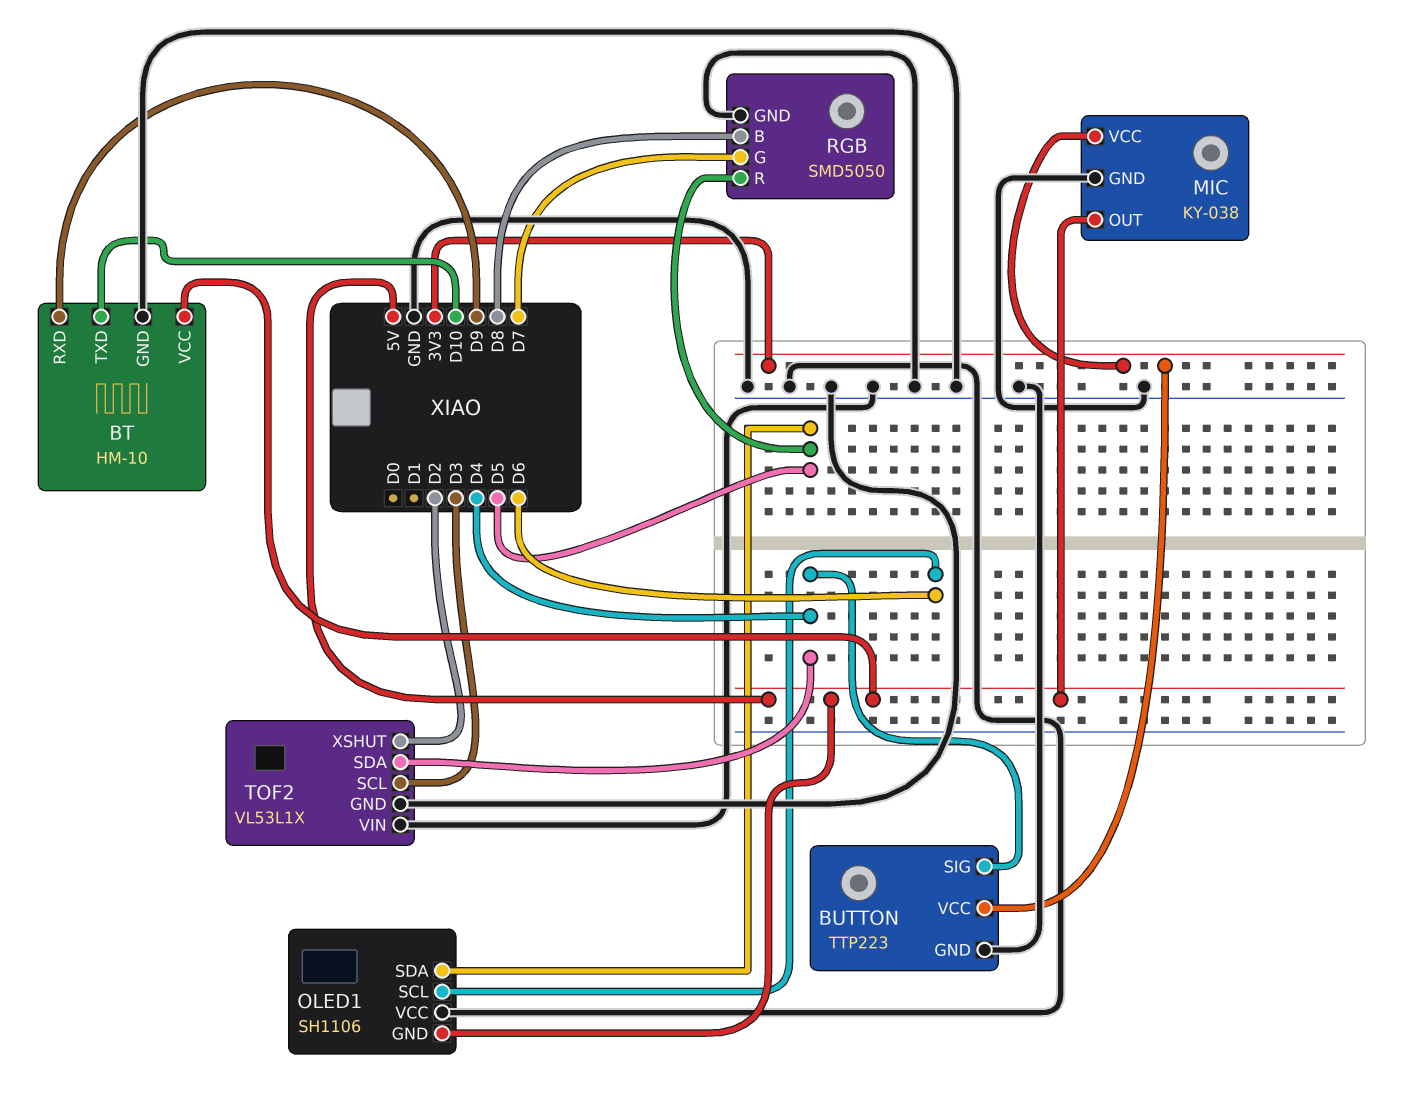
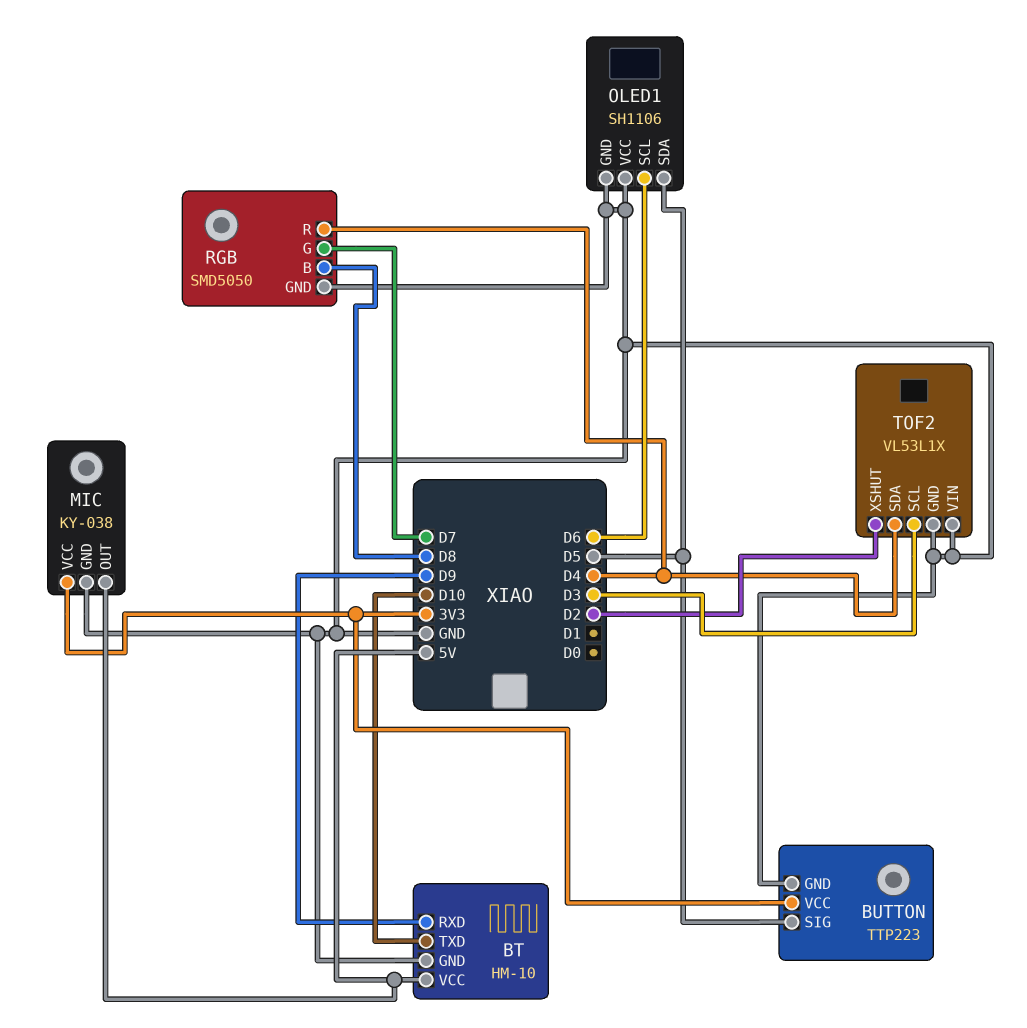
BUTTON pin SIG: D4 -> D5
OLED1 pin GND: 5V -> GND
RGB pin R: D5 -> D4

